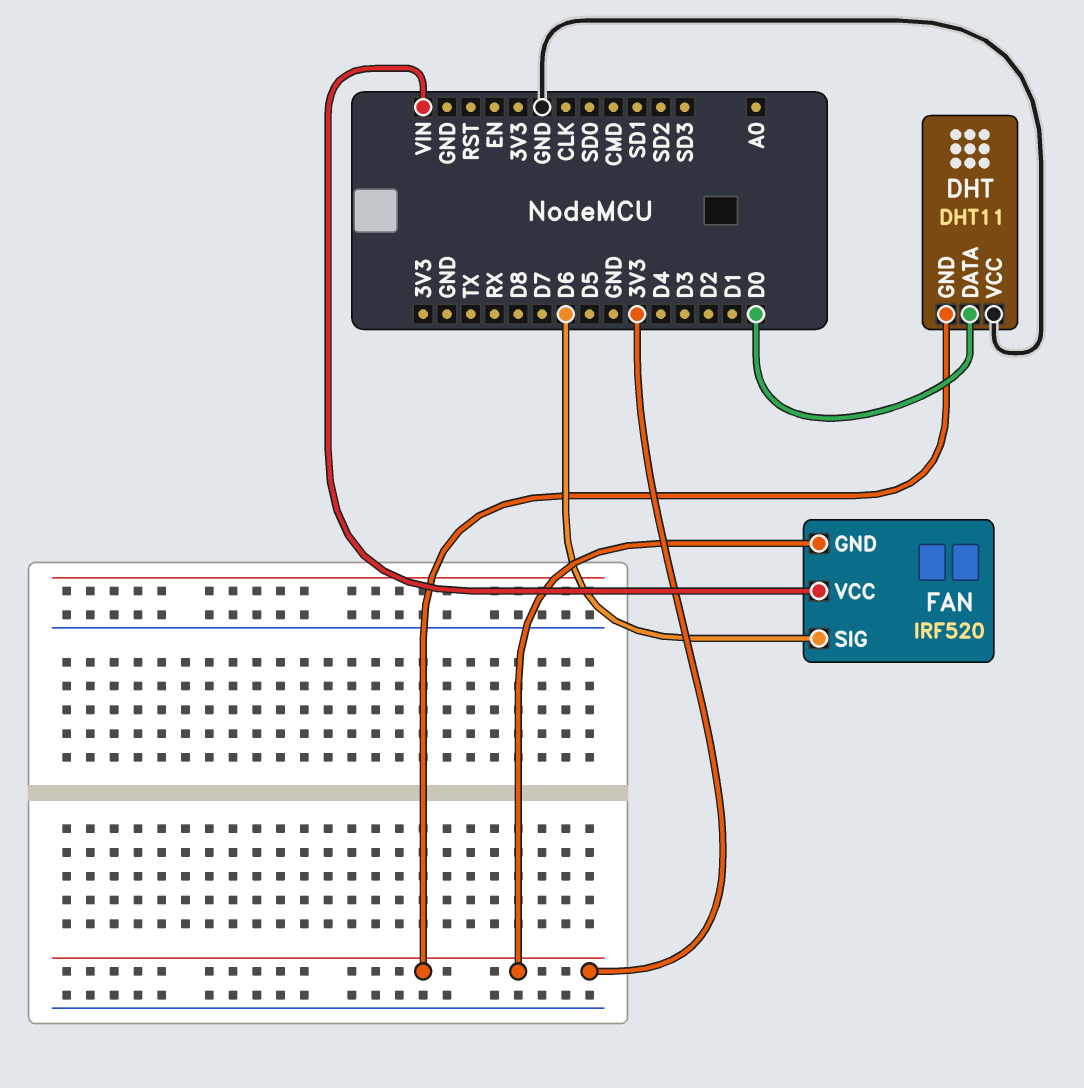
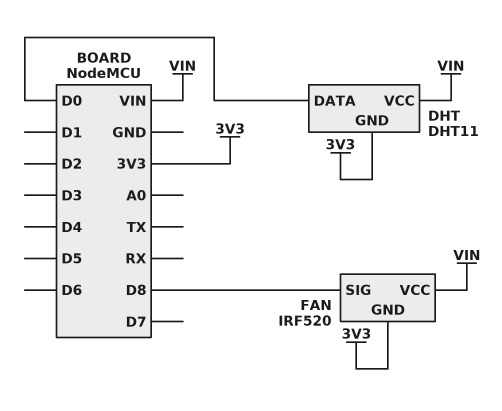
DHT pin VCC: GND -> VIN
FAN pin SIG: D6 -> D8

